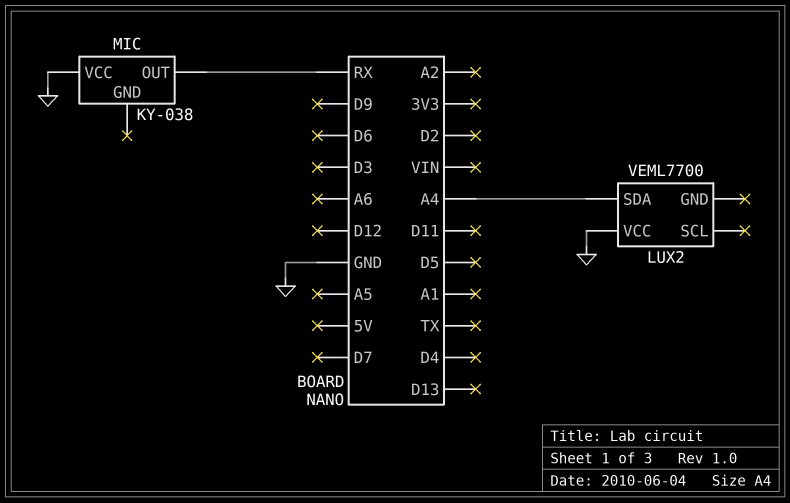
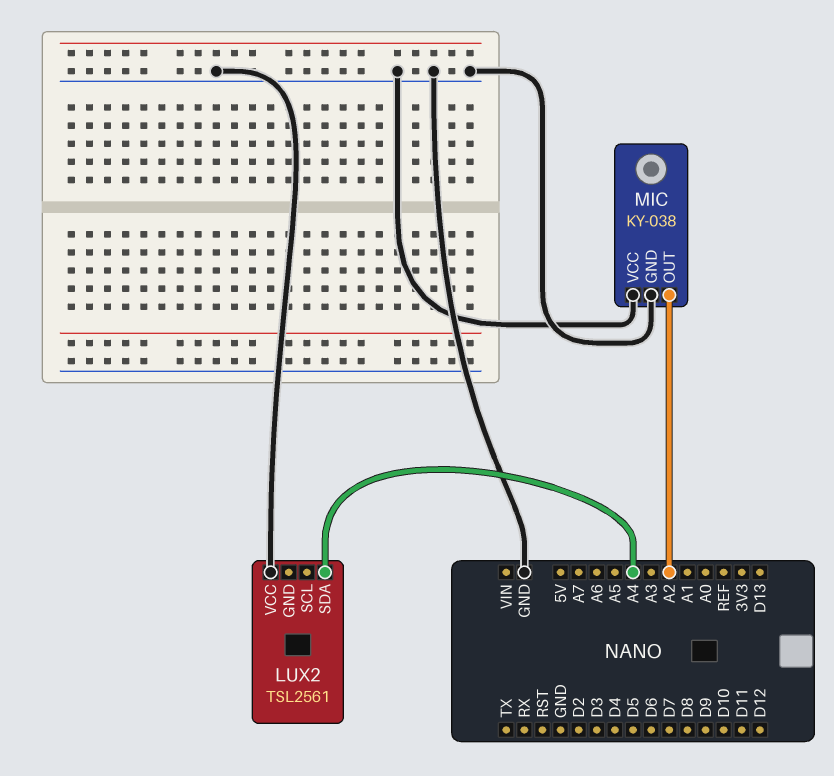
LUX2: VEML7700 -> TSL2561
MIC pin GND: none -> GND
MIC pin OUT: RX -> A2

